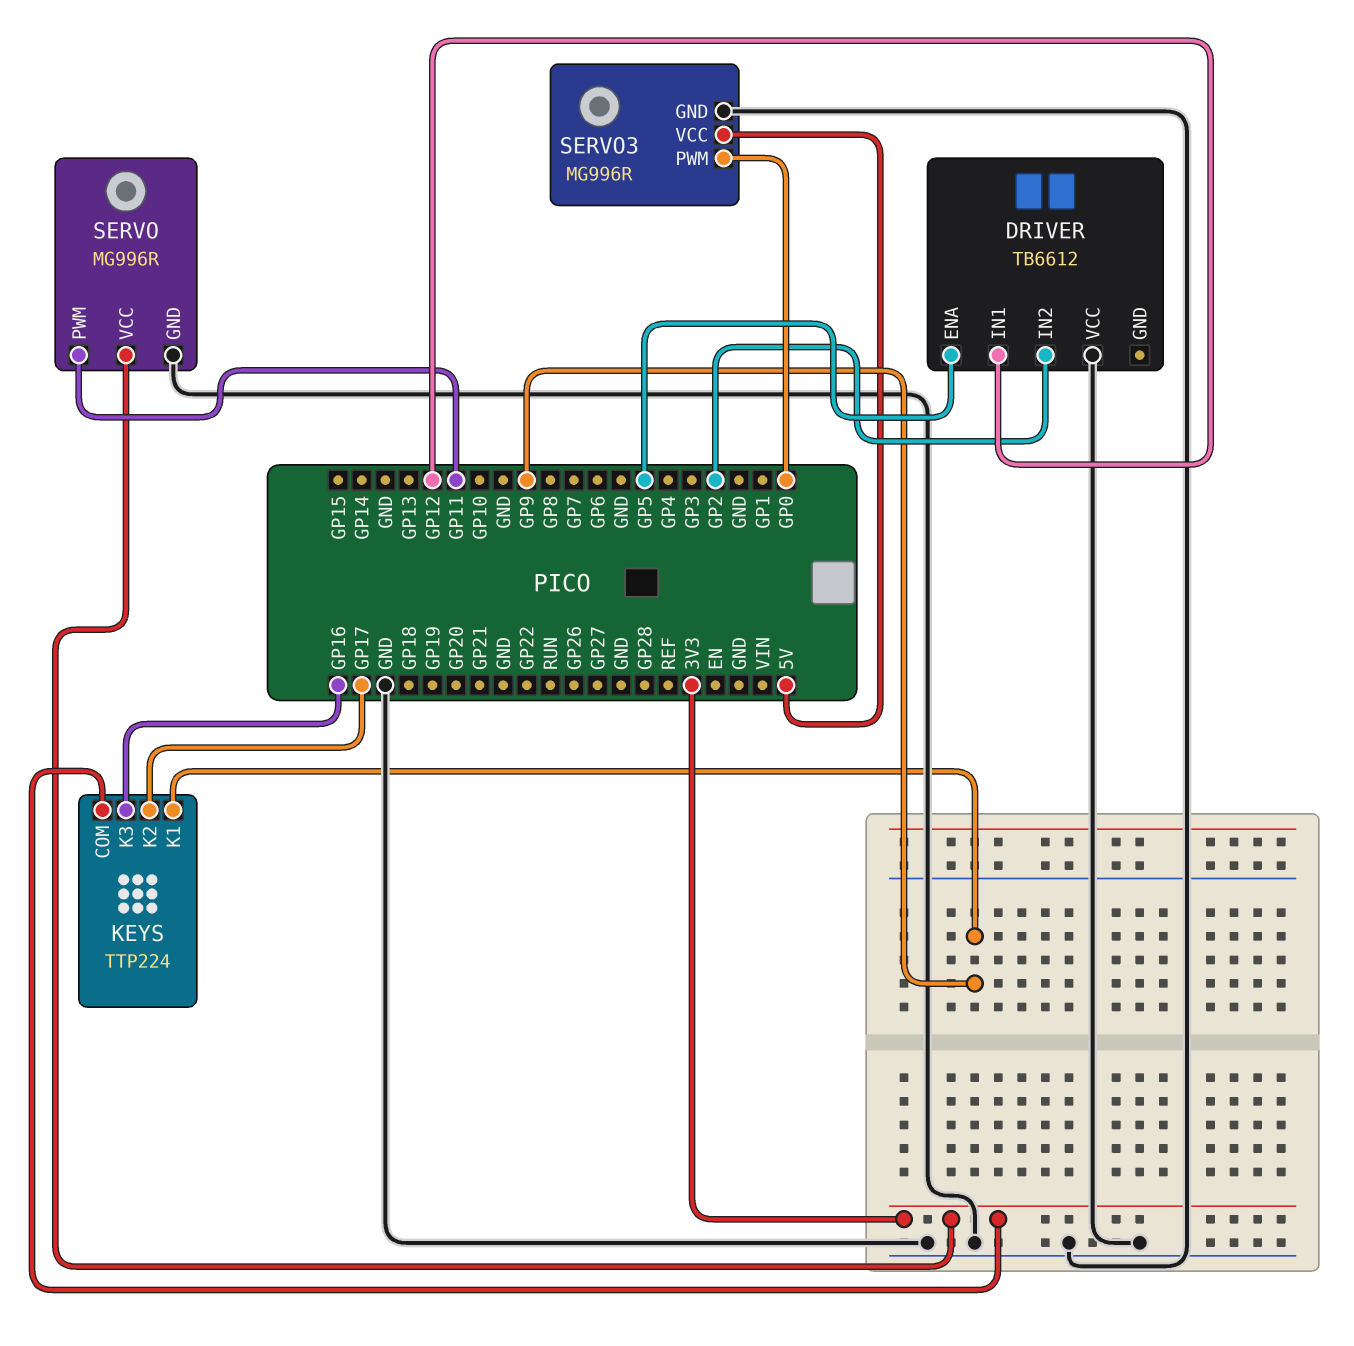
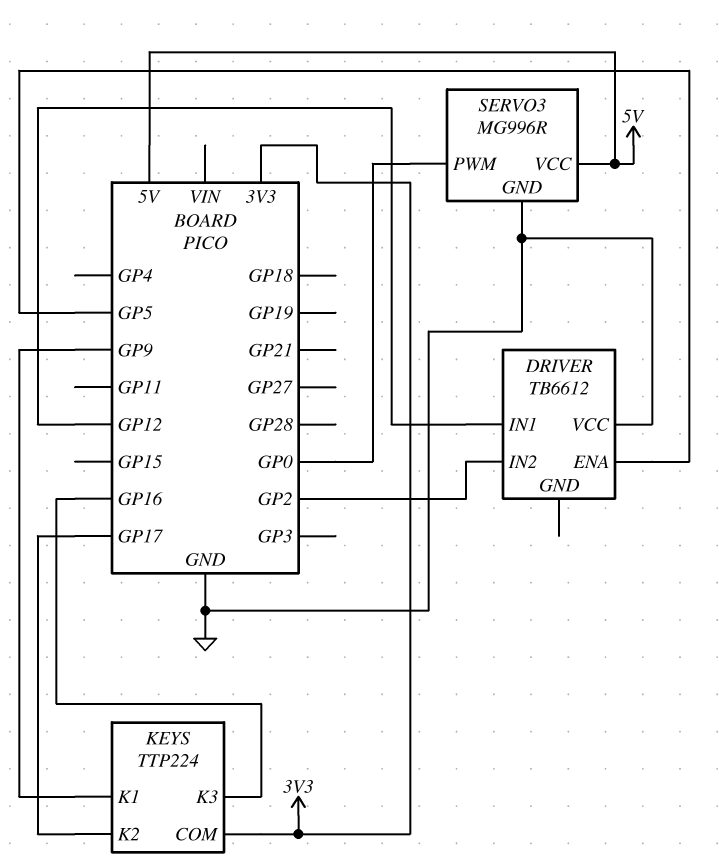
SERVO: MG996R -> none
SERVO pin GND: GND -> none
SERVO pin PWM: GP11 -> none
SERVO pin VCC: 3V3 -> none

